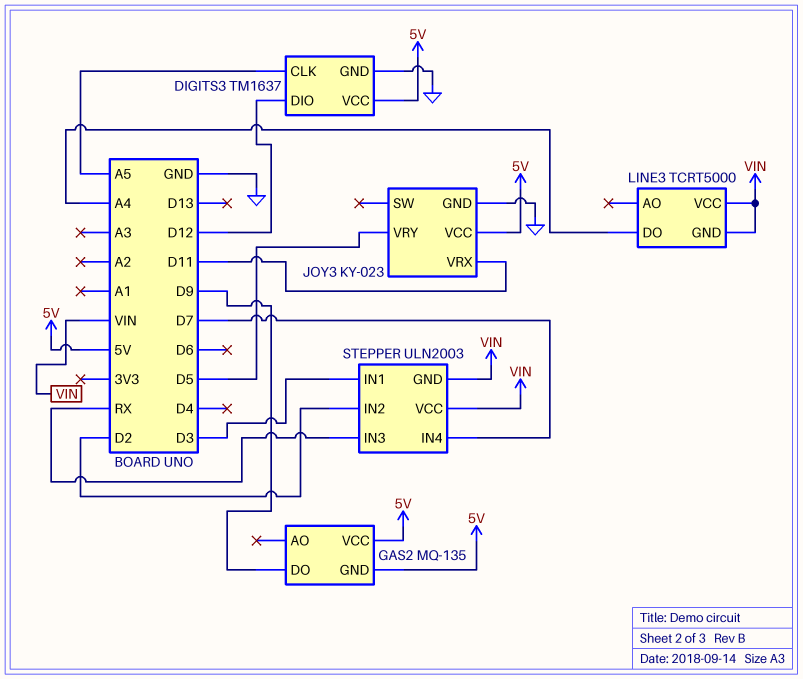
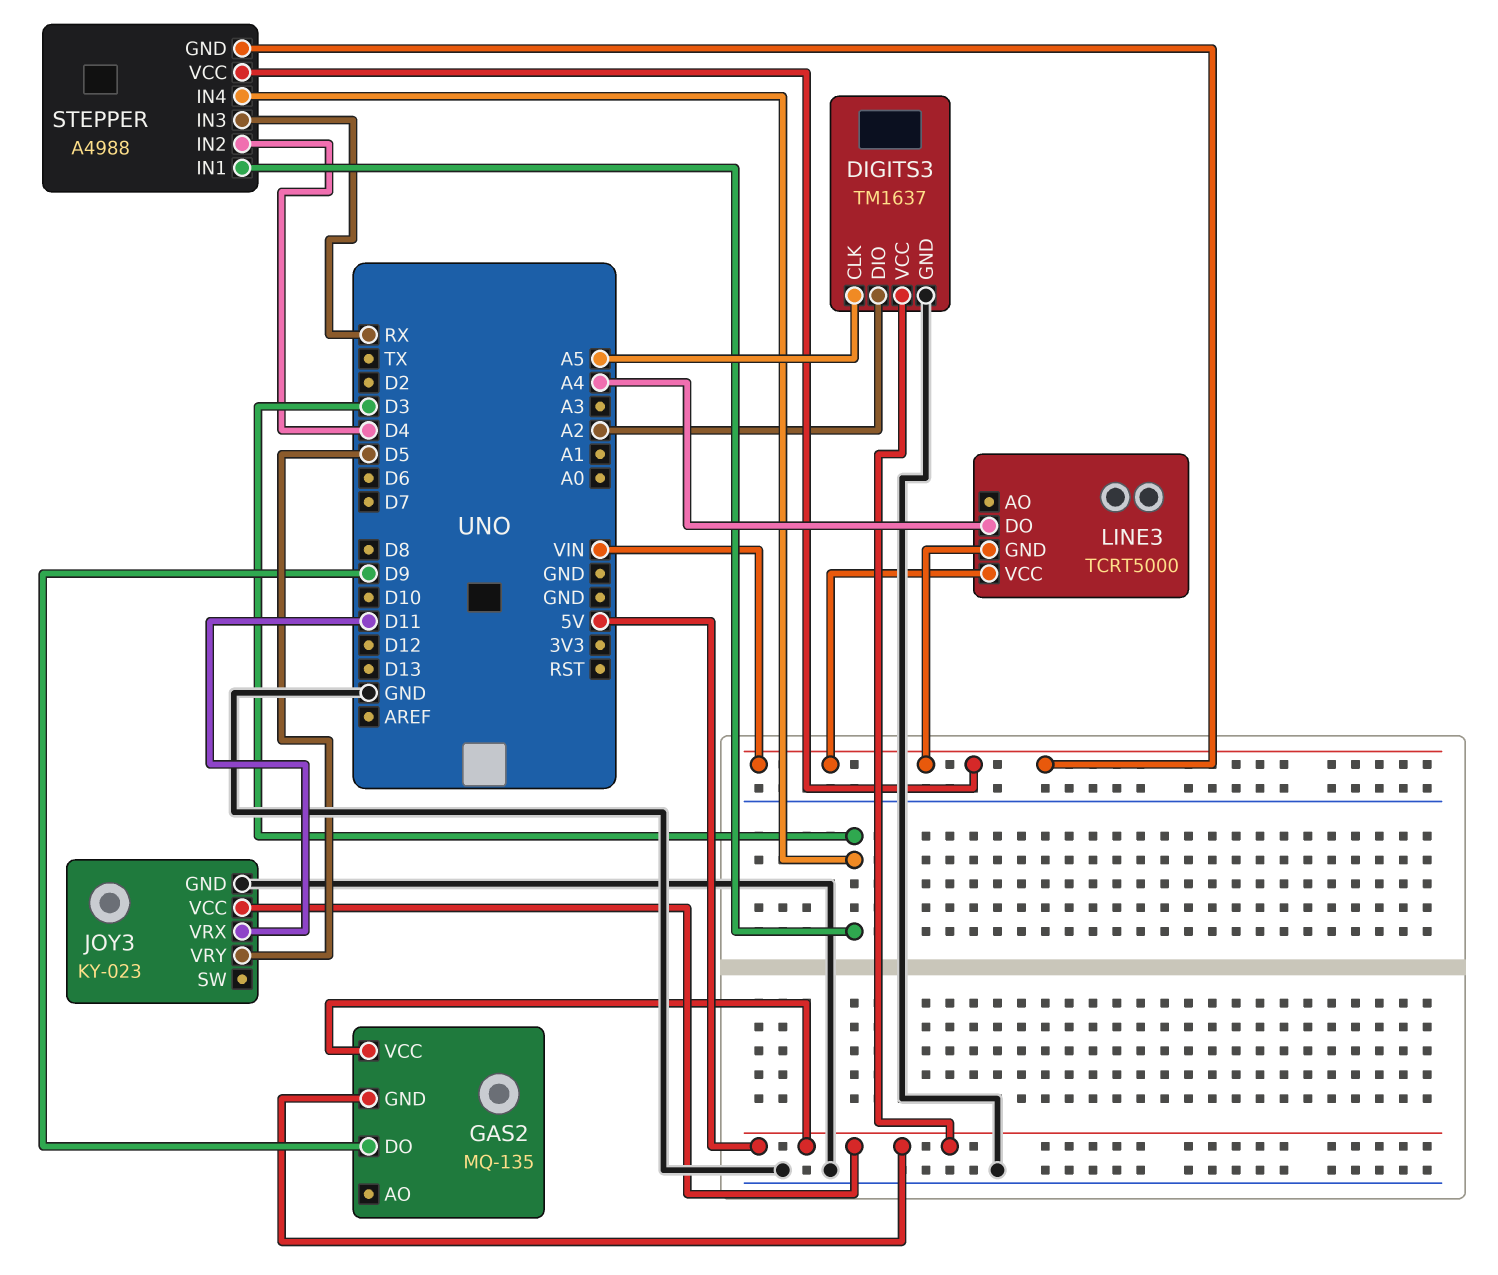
DIGITS3 pin DIO: D12 -> A2
STEPPER: ULN2003 -> A4988
STEPPER pin IN2: D2 -> D4
STEPPER pin IN4: D7 -> D3

